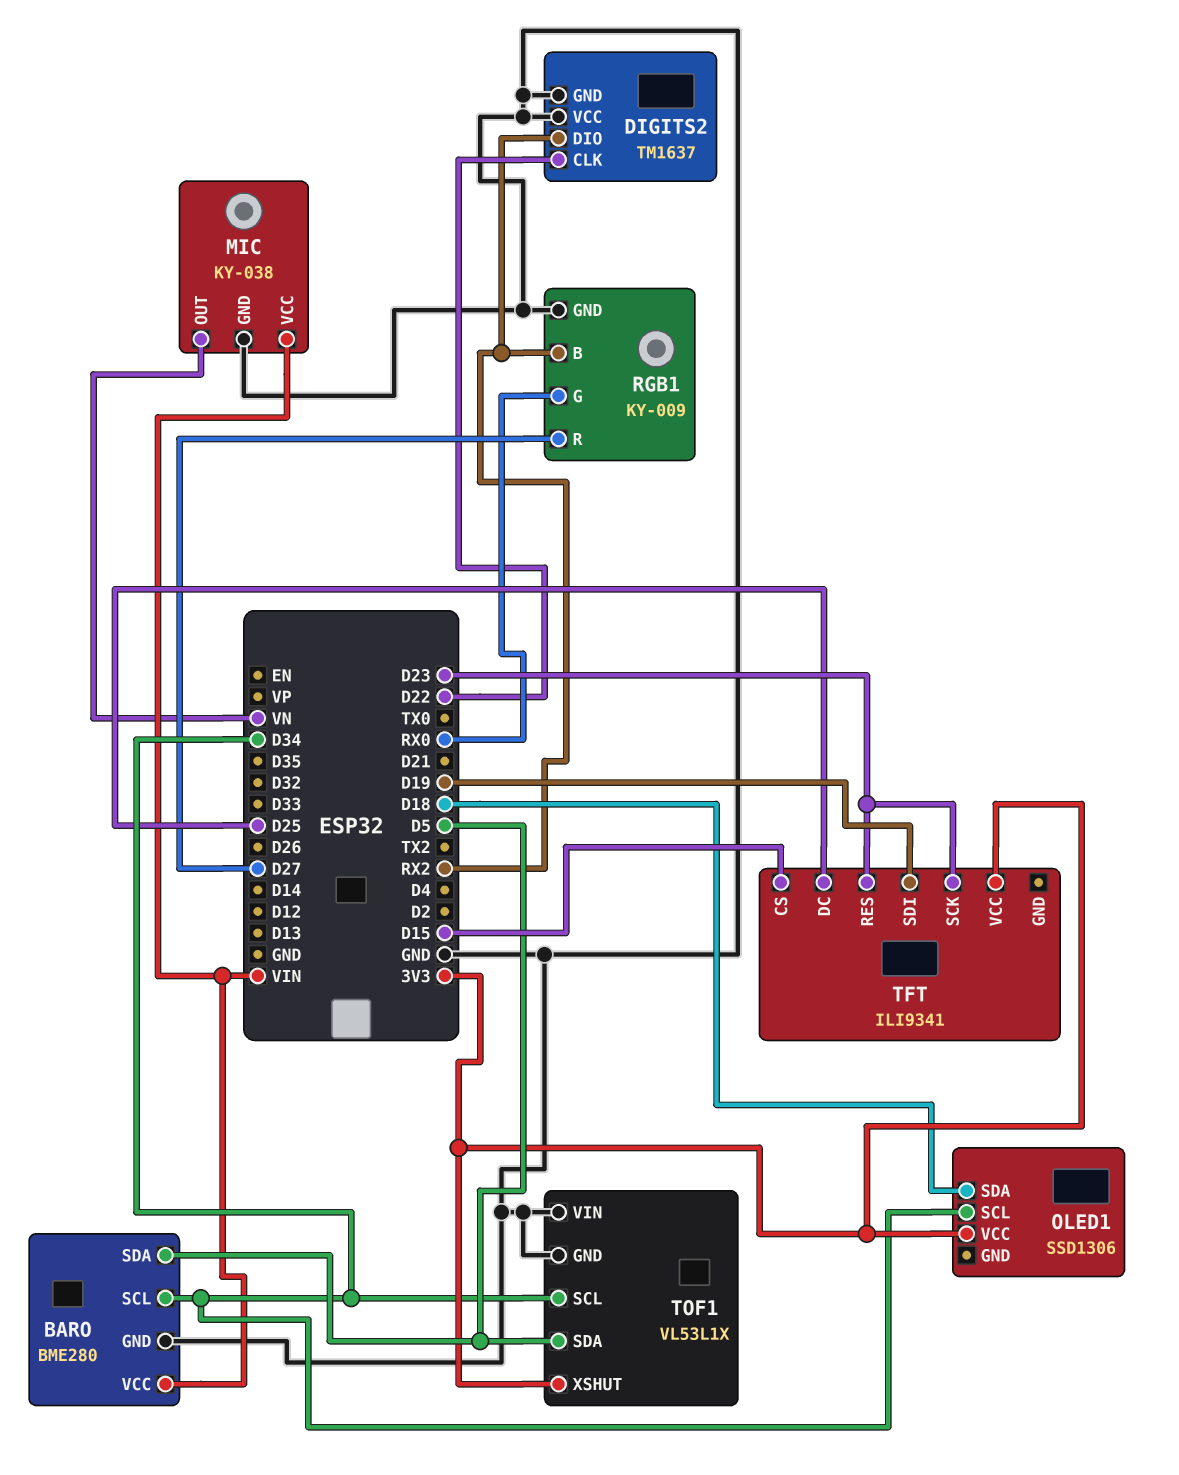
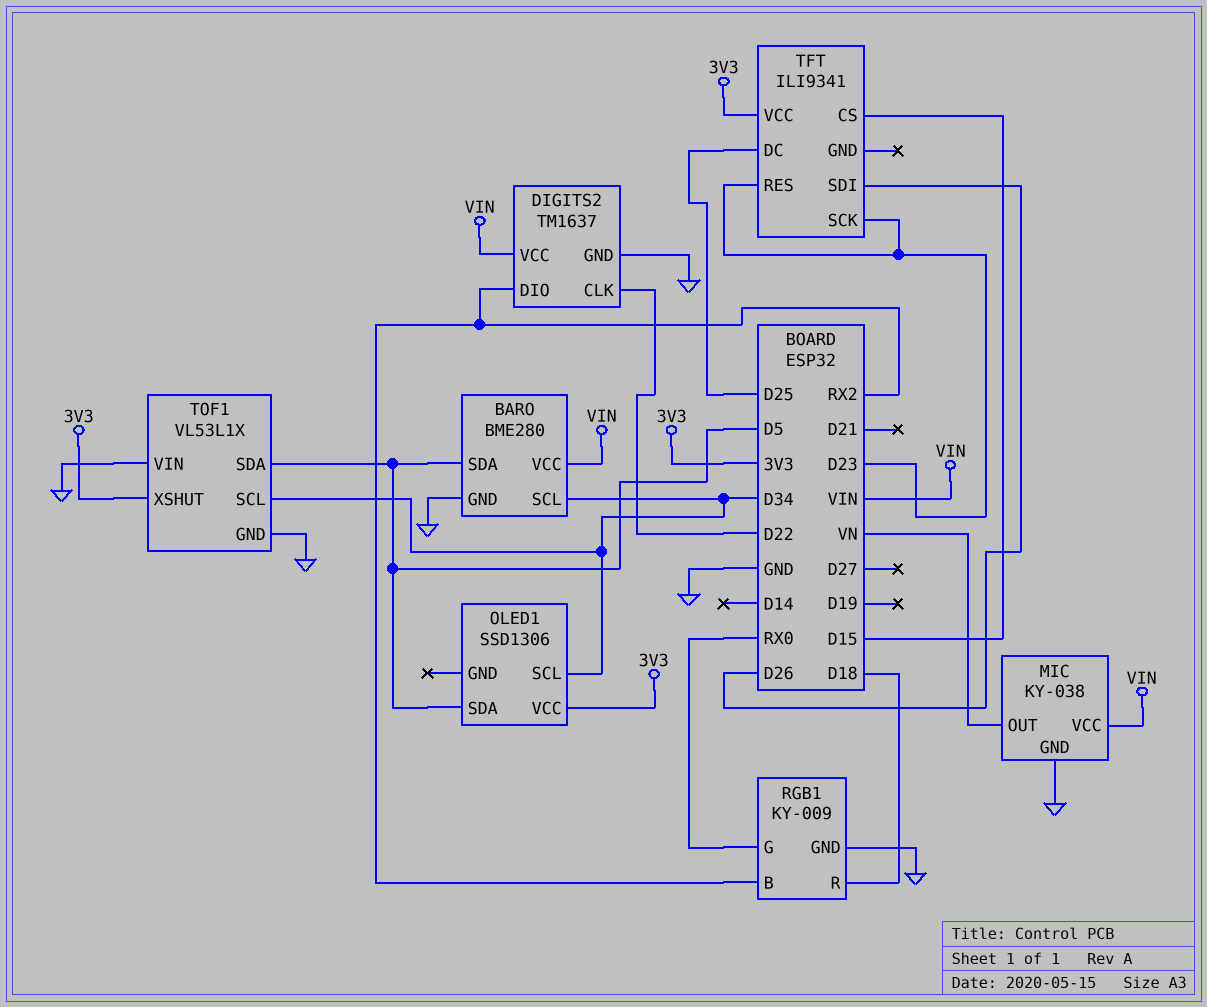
DIGITS2 pin VCC: GND -> VIN
OLED1 pin SDA: D18 -> D5
RGB1 pin R: D27 -> D18
TFT pin SDI: D19 -> D26

